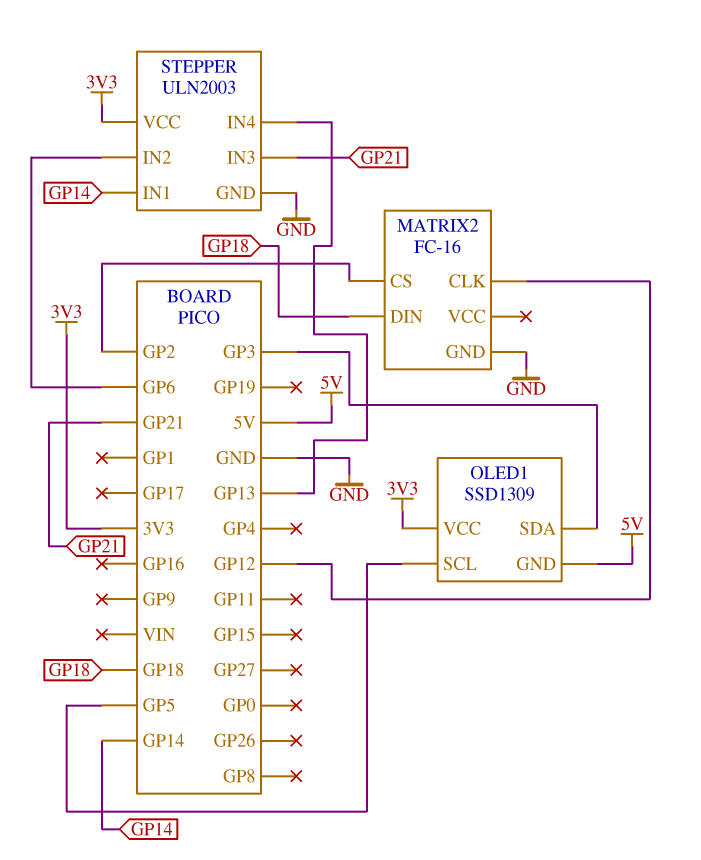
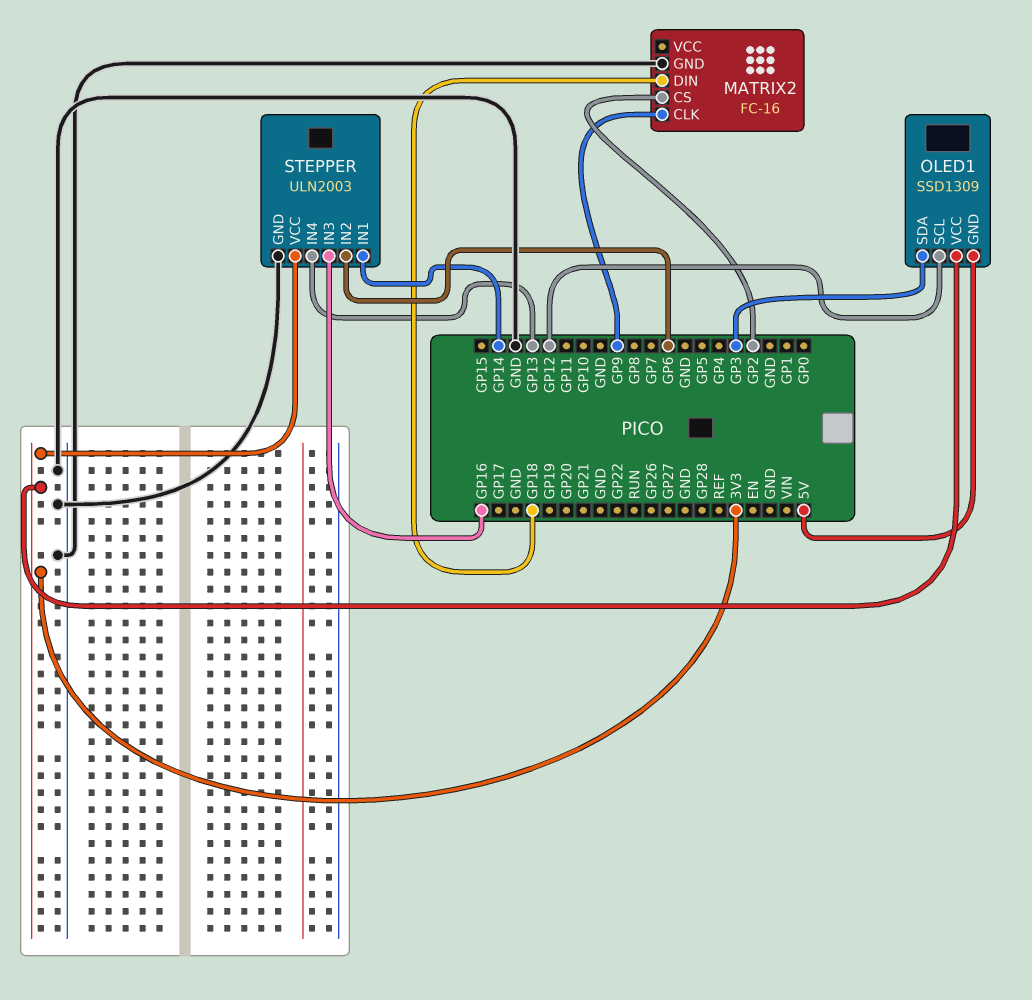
MATRIX2 pin CLK: GP12 -> GP9
OLED1 pin SCL: GP5 -> GP12
STEPPER pin IN3: GP21 -> GP16

